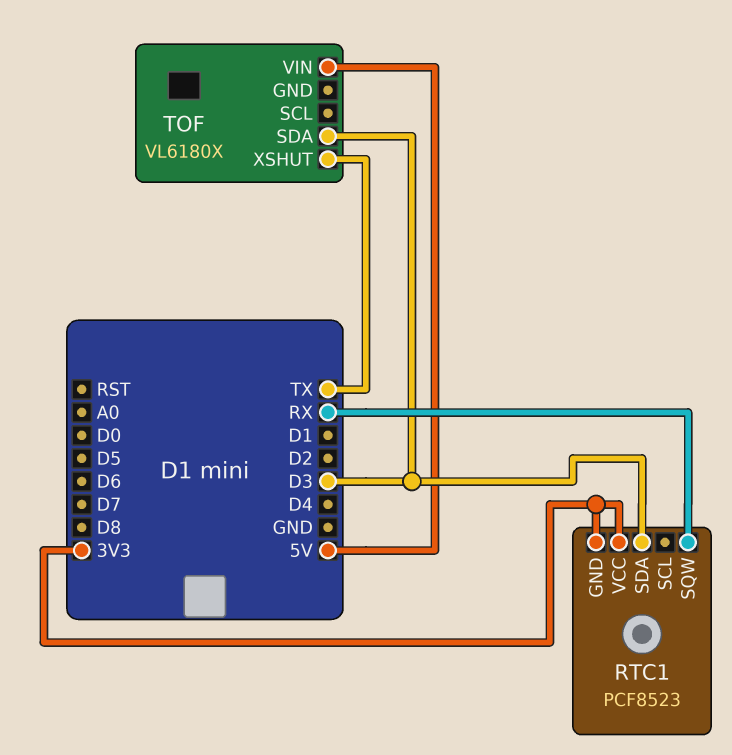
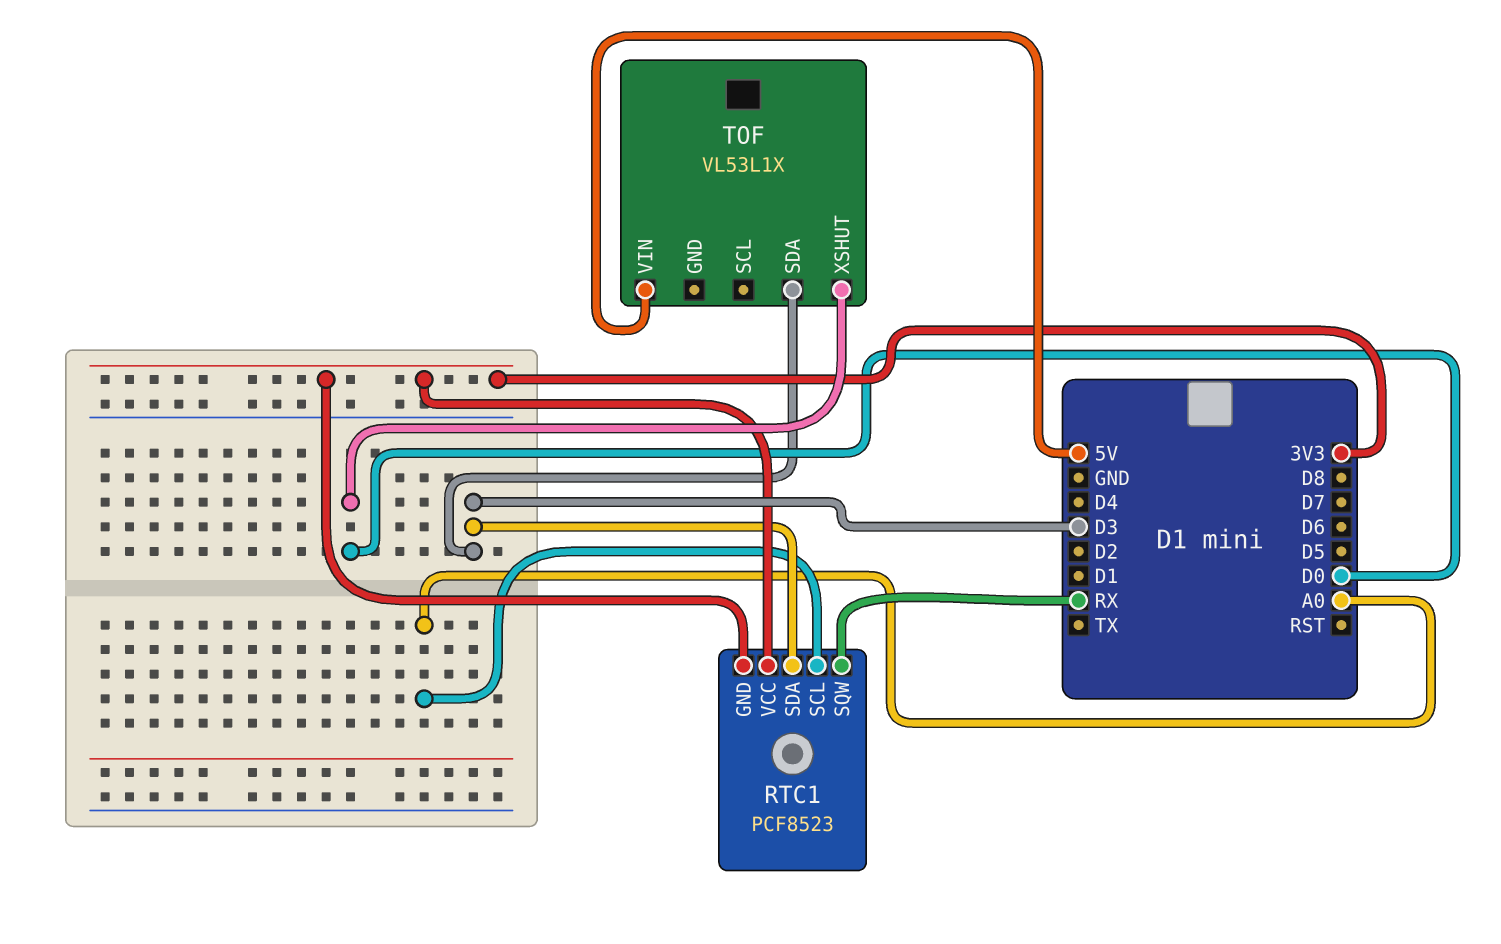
RTC1 pin SCL: none -> A0
TOF: VL6180X -> VL53L1X
TOF pin XSHUT: TX -> D0

